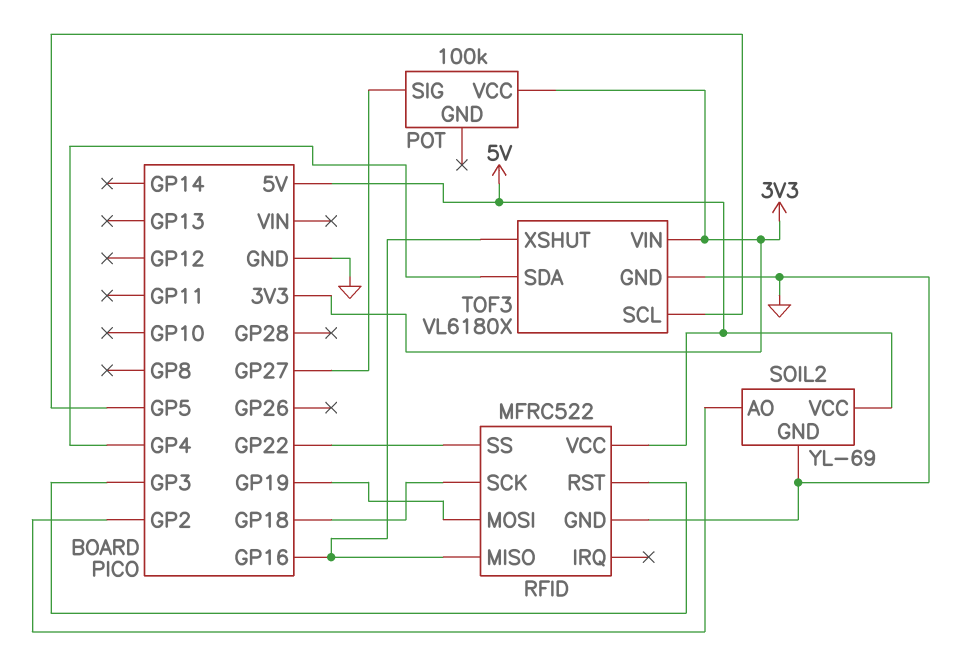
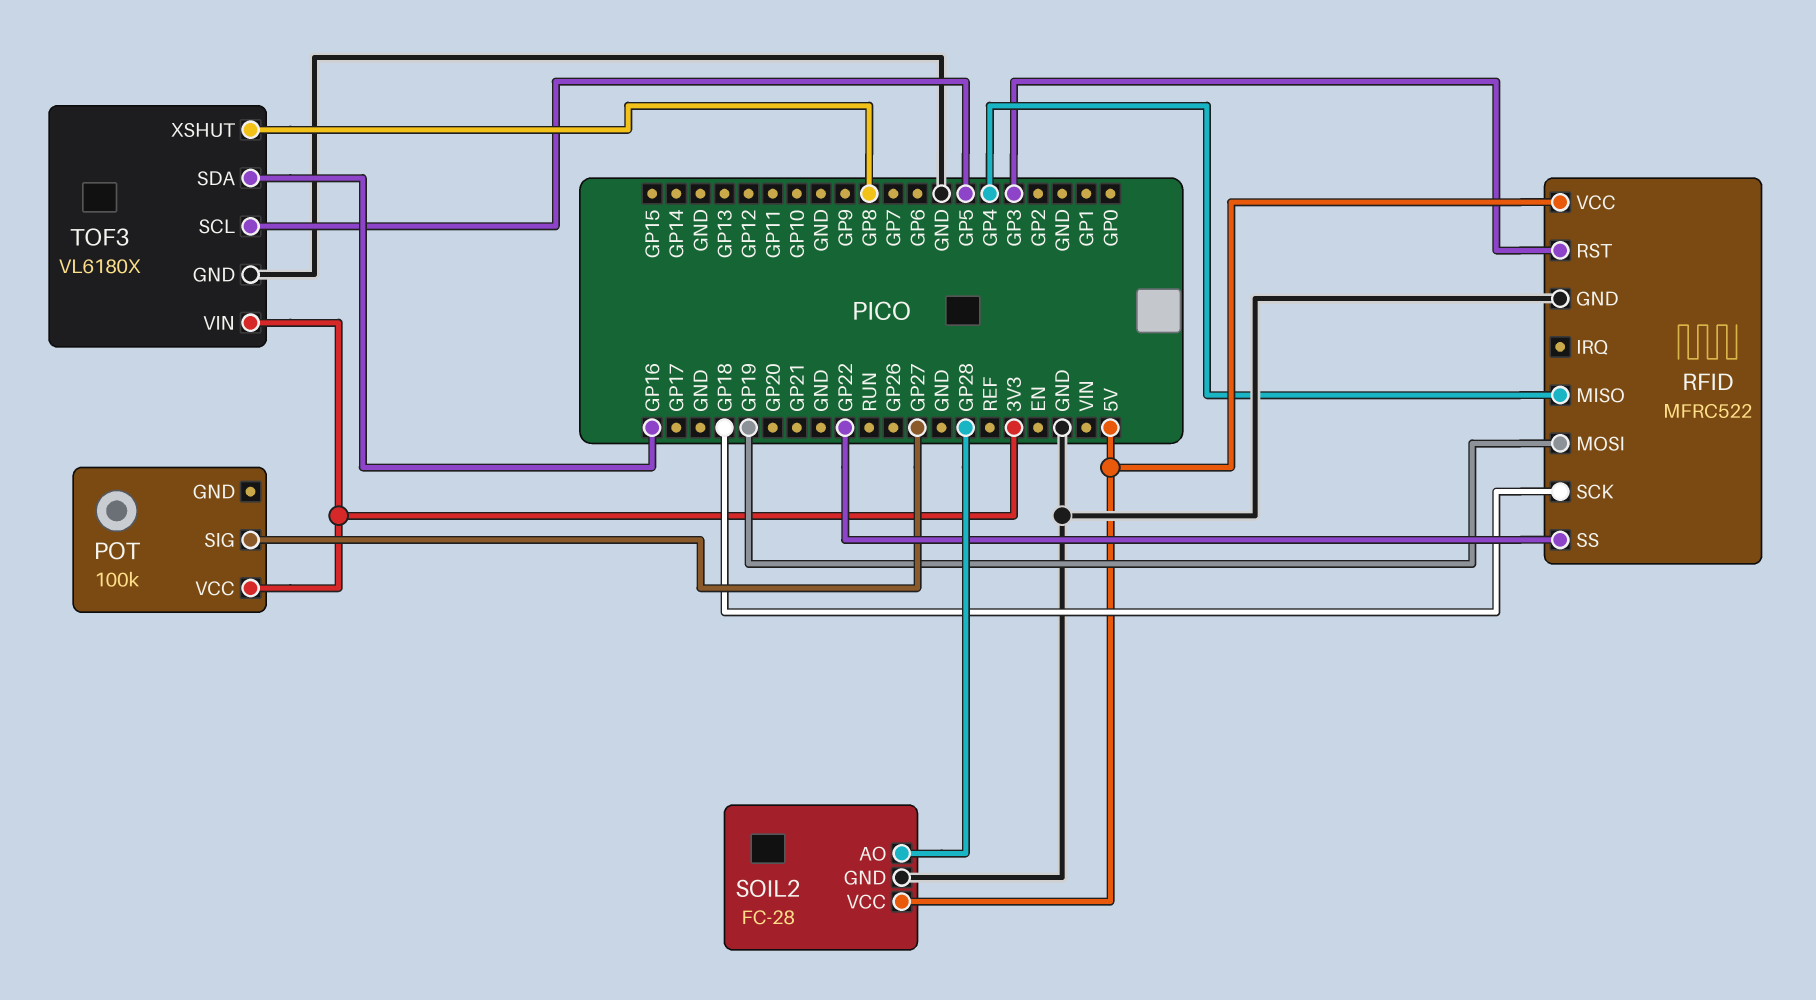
RFID pin MISO: GP16 -> GP4
SOIL2: YL-69 -> FC-28
SOIL2 pin AO: GP2 -> GP28
TOF3 pin SDA: GP4 -> GP16
TOF3 pin XSHUT: GP16 -> GP8

